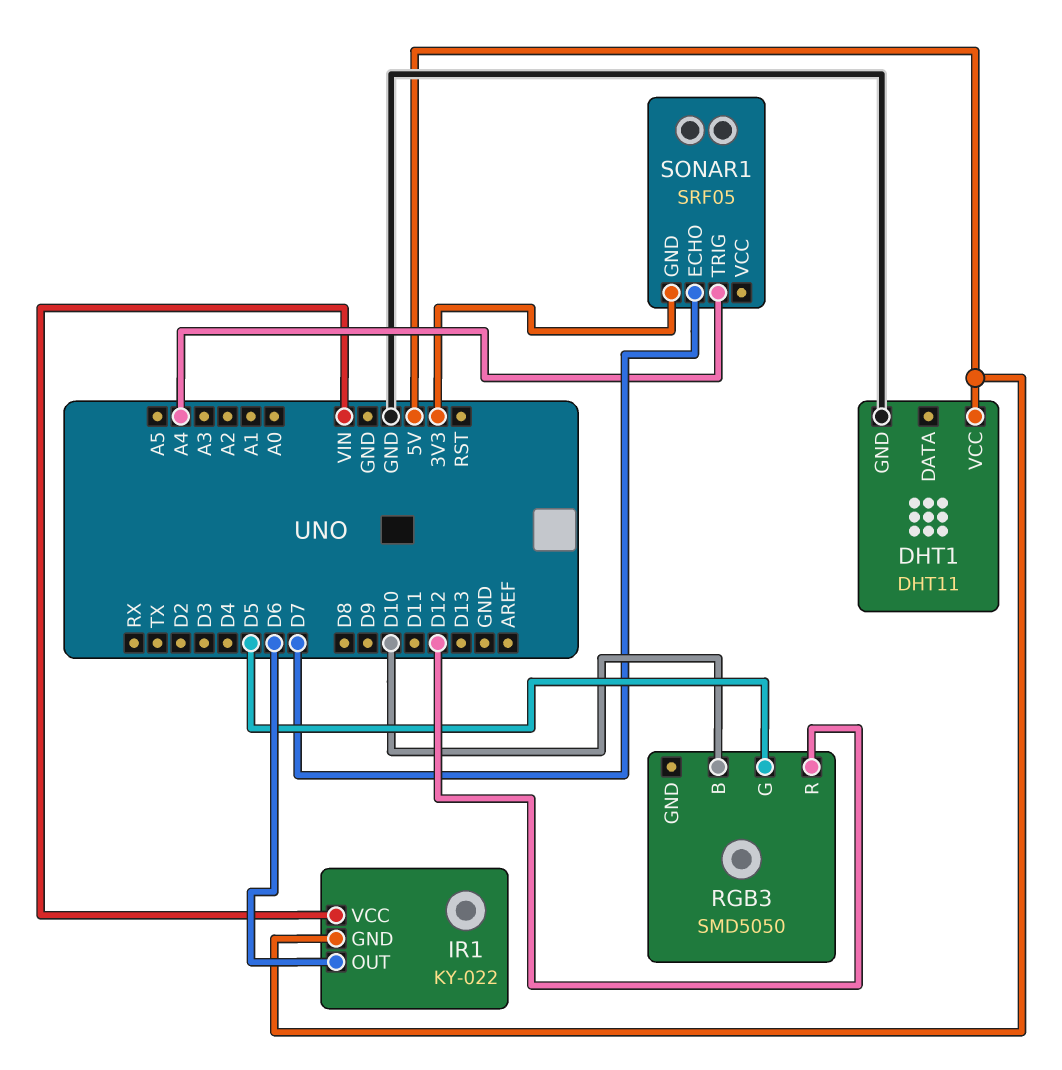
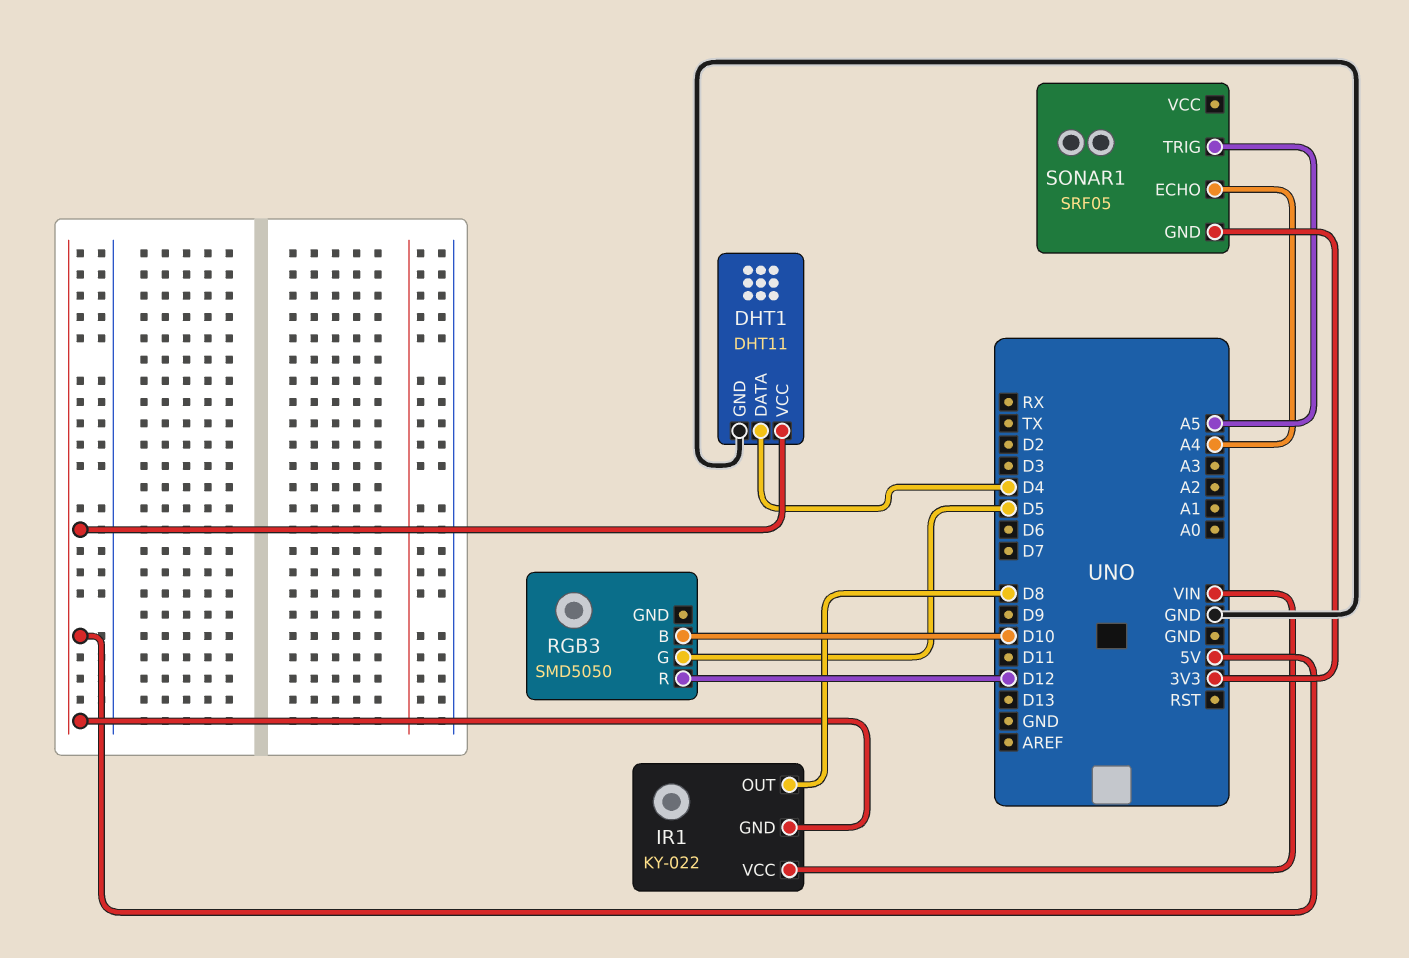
DHT1 pin DATA: none -> D4
IR1 pin OUT: D6 -> D8
SONAR1 pin ECHO: D7 -> A4
SONAR1 pin TRIG: A4 -> A5

